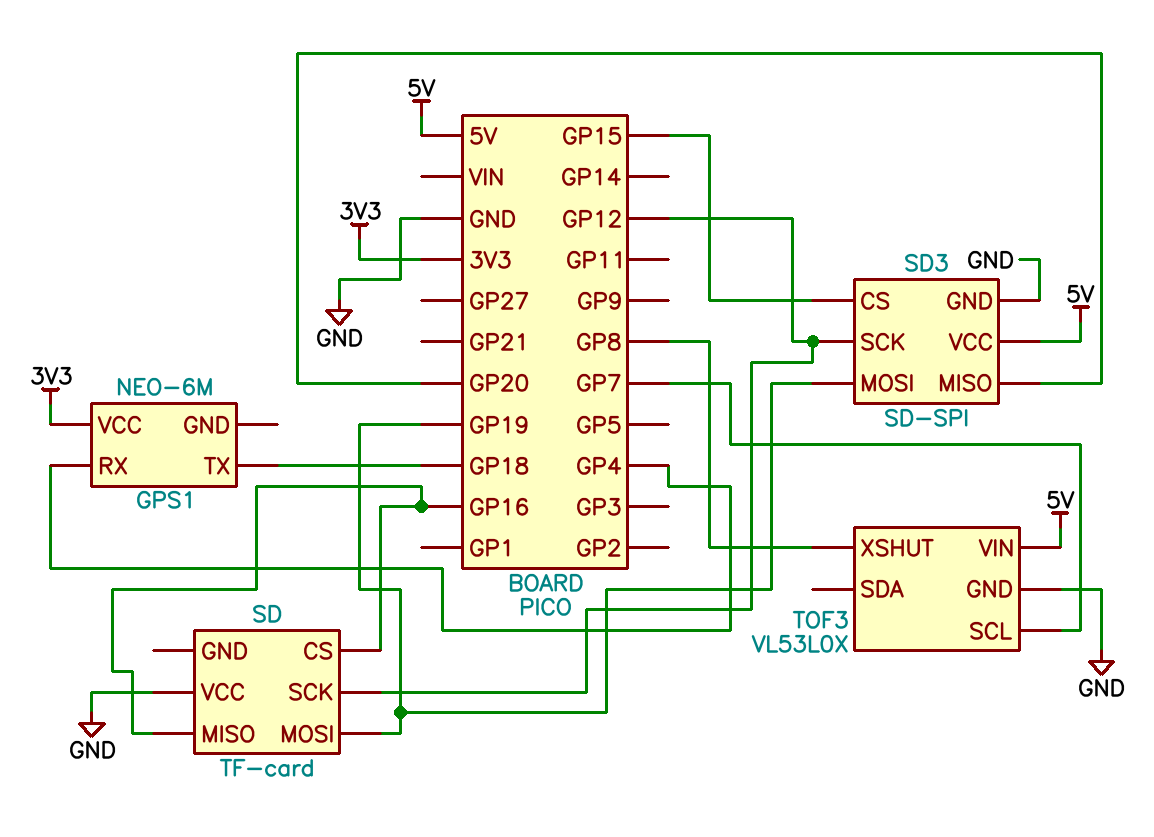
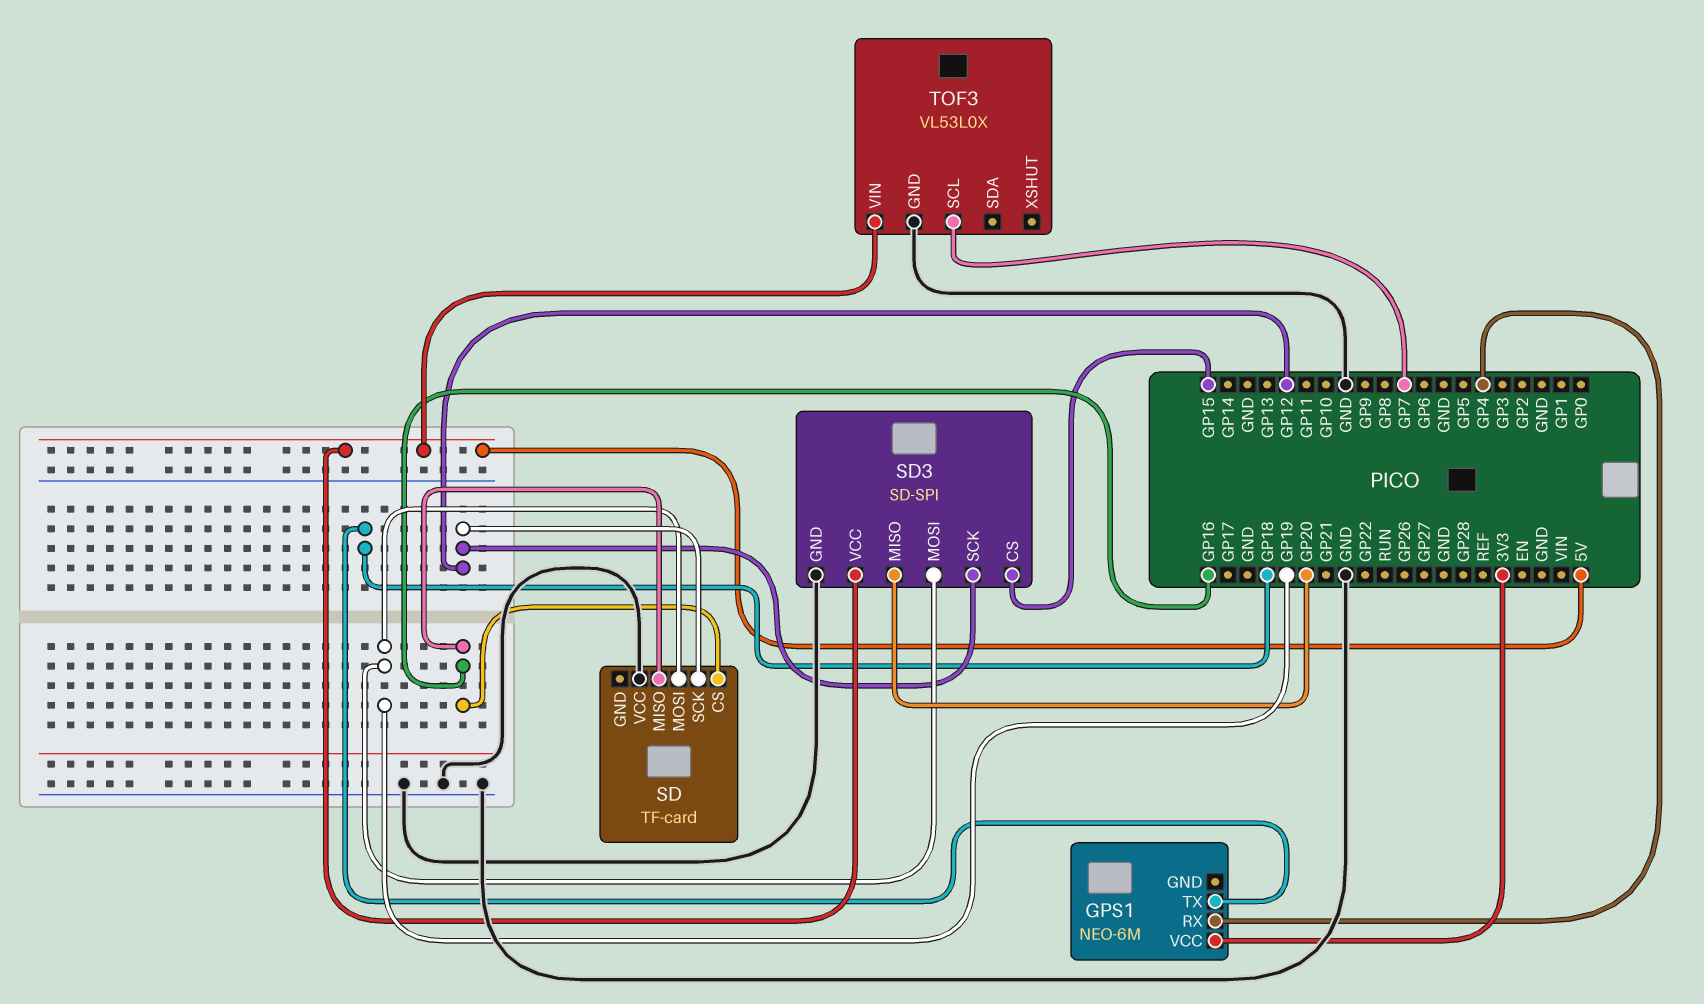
TOF3 pin XSHUT: GP8 -> none

